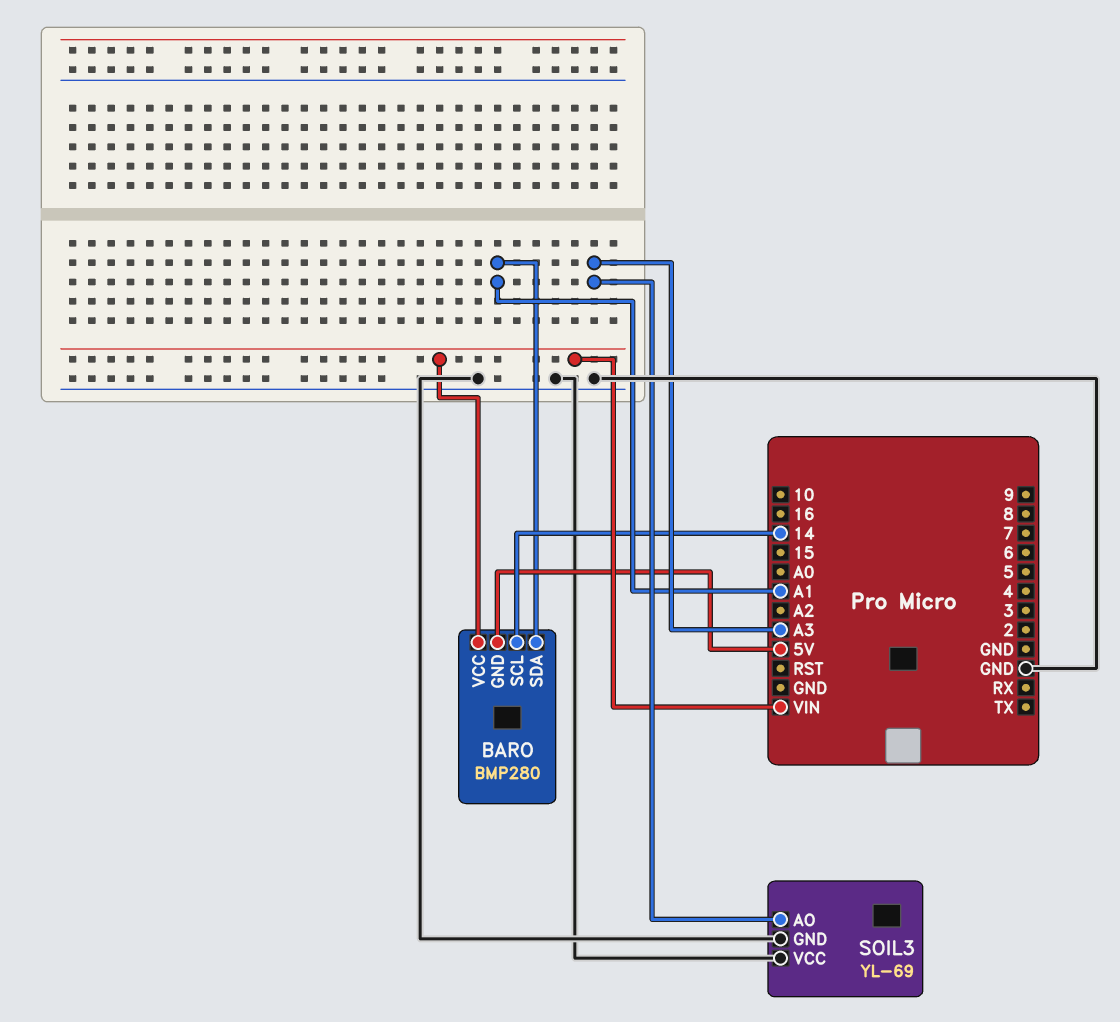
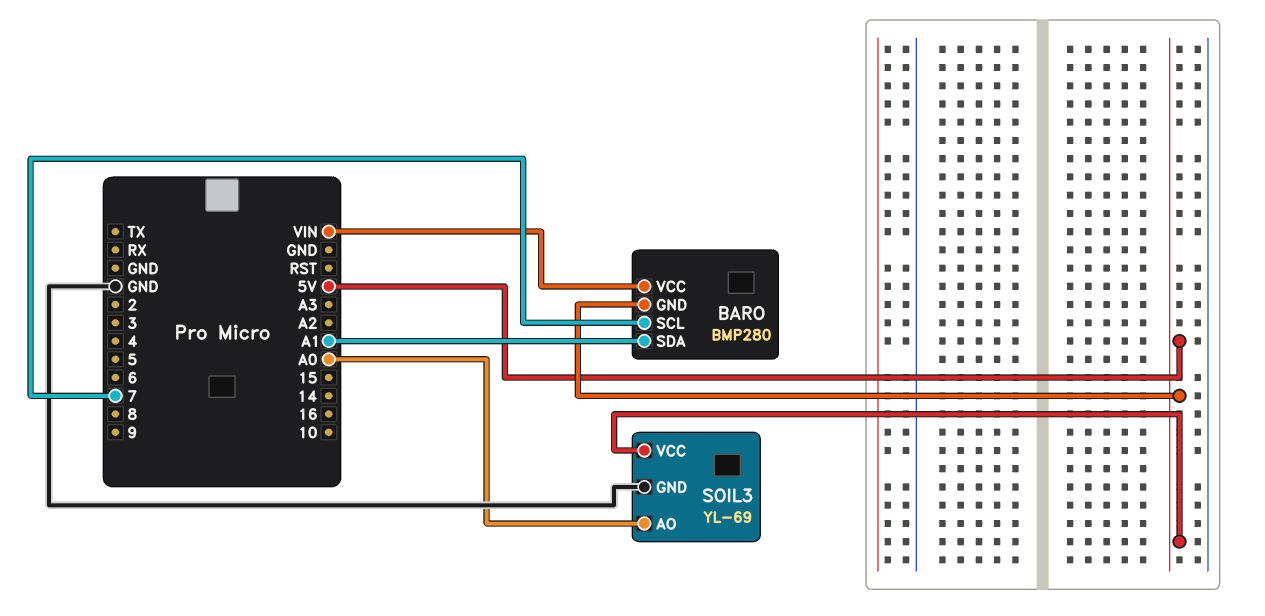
BARO pin SCL: 14 -> 7
SOIL3 pin AO: A3 -> A0
SOIL3 pin VCC: GND -> 5V

